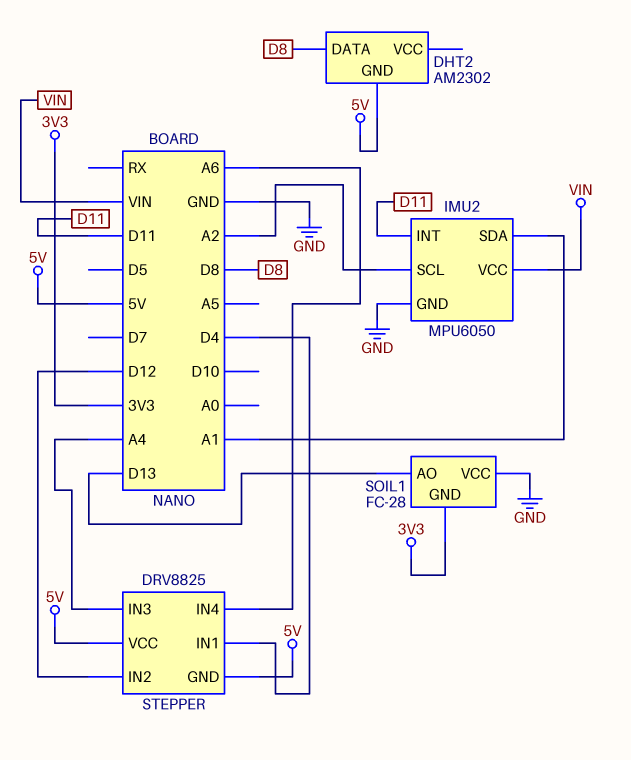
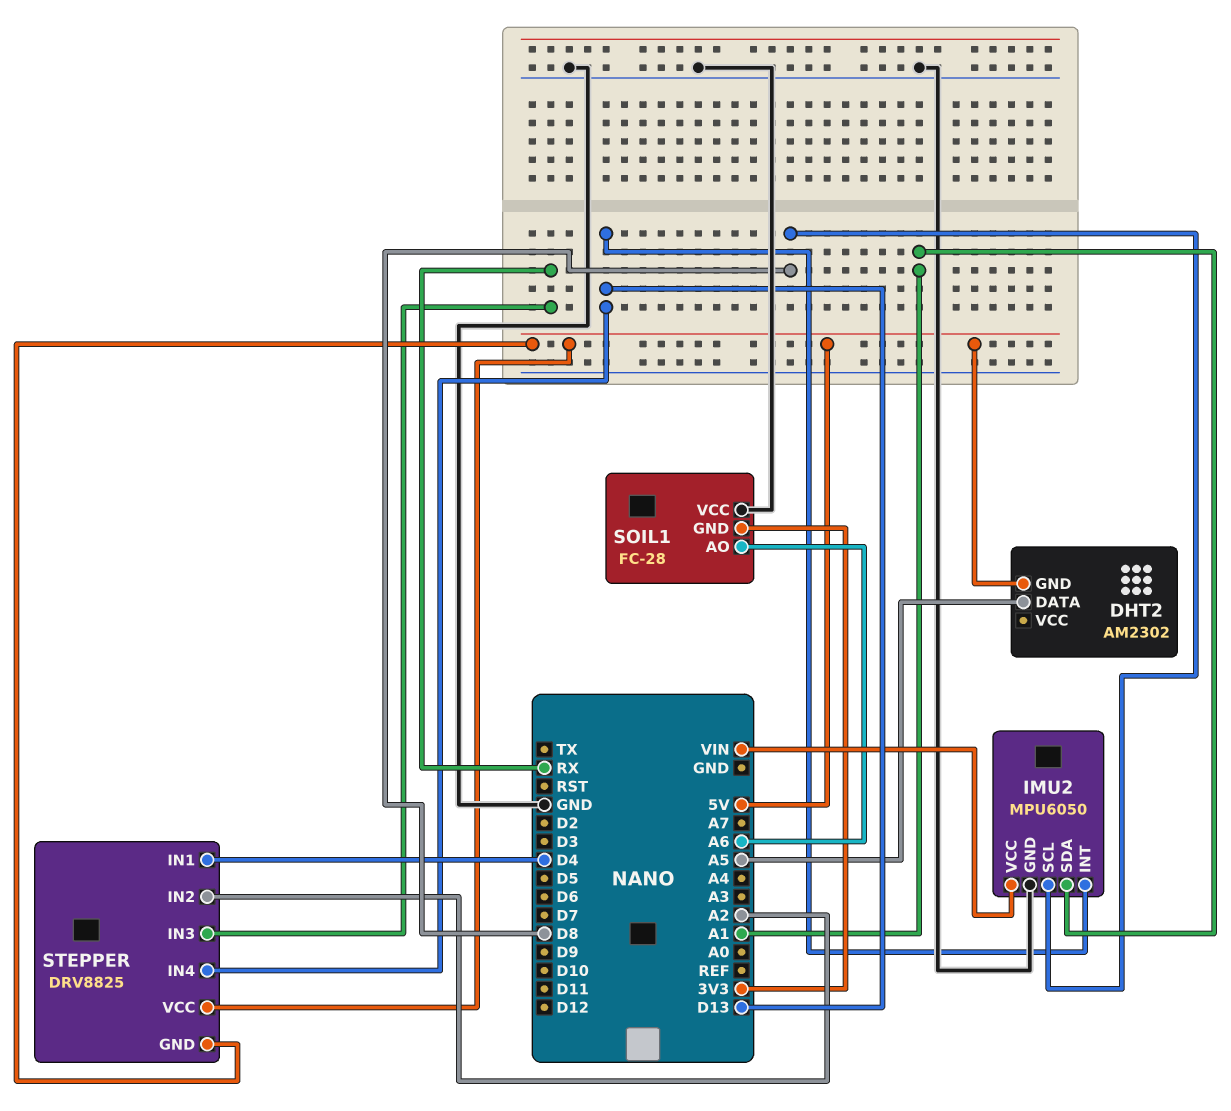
DHT2 pin DATA: D8 -> A5
IMU2 pin INT: D11 -> D13
IMU2 pin SCL: A2 -> D8
SOIL1 pin AO: D13 -> A6
STEPPER pin IN2: D12 -> A2
STEPPER pin IN3: A4 -> RX
STEPPER pin IN4: A6 -> D13

